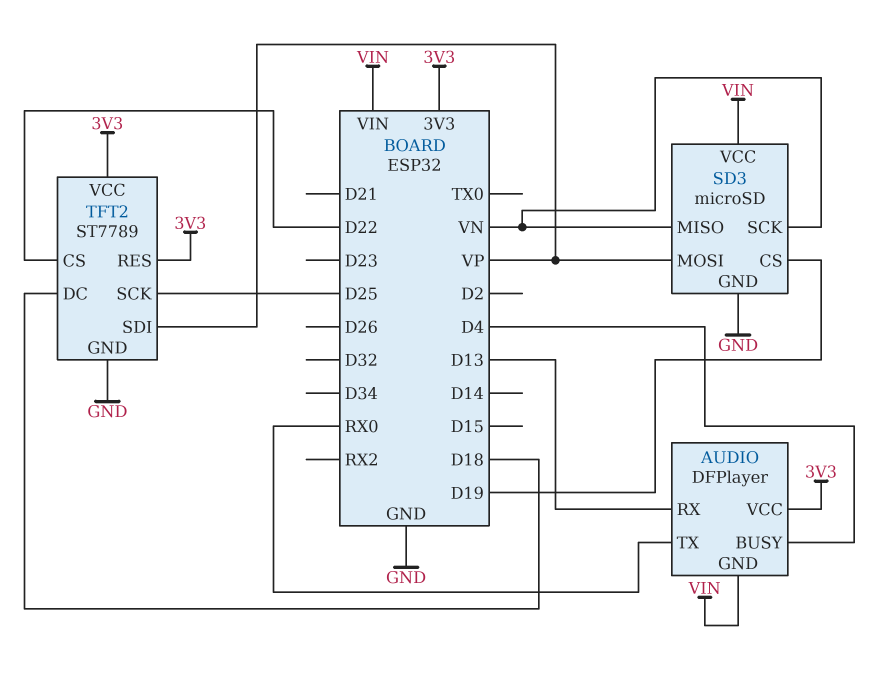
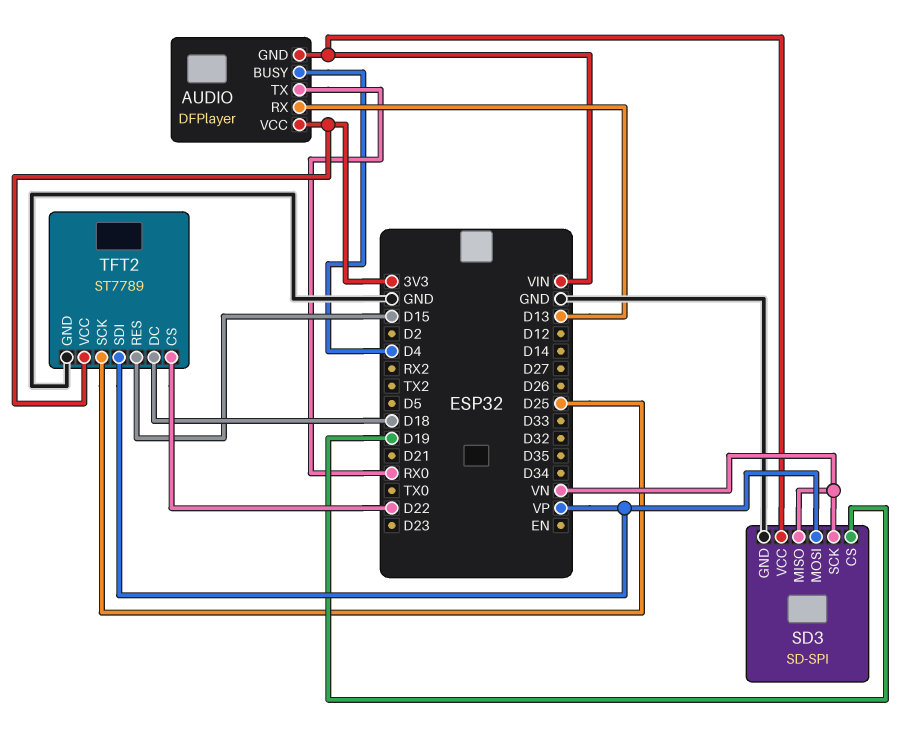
SD3: microSD -> SD-SPI
TFT2 pin RES: 3V3 -> D15

